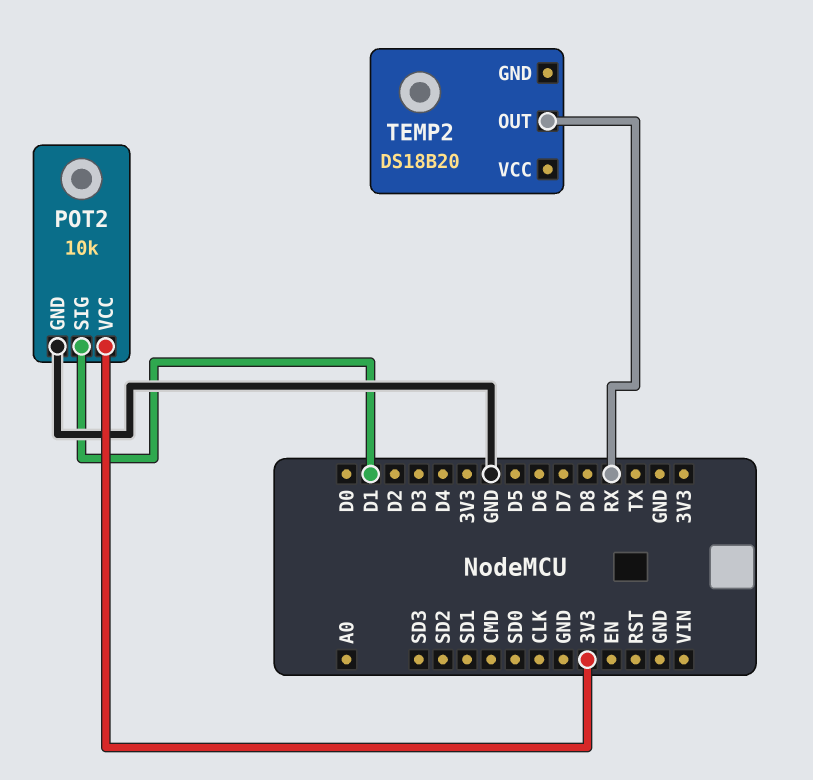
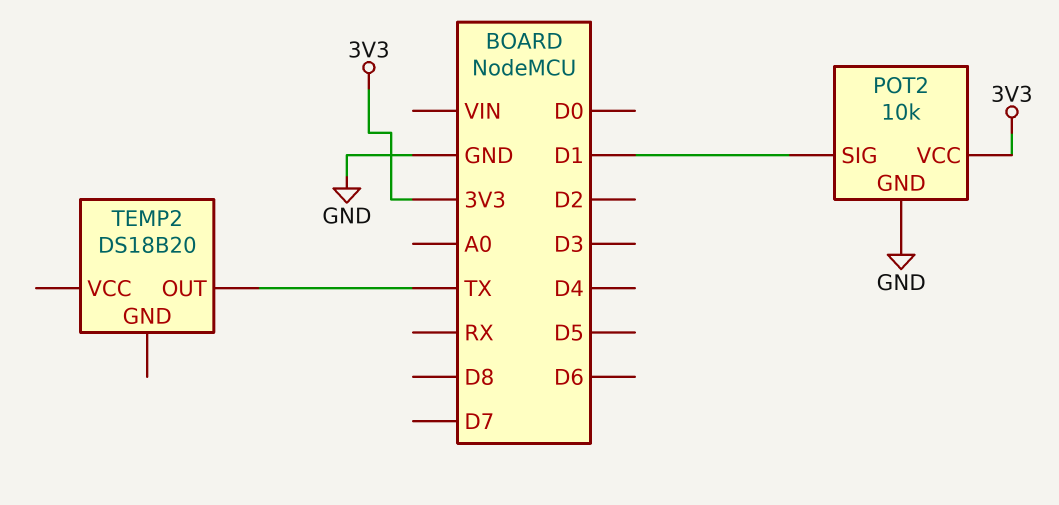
TEMP2 pin OUT: RX -> TX

